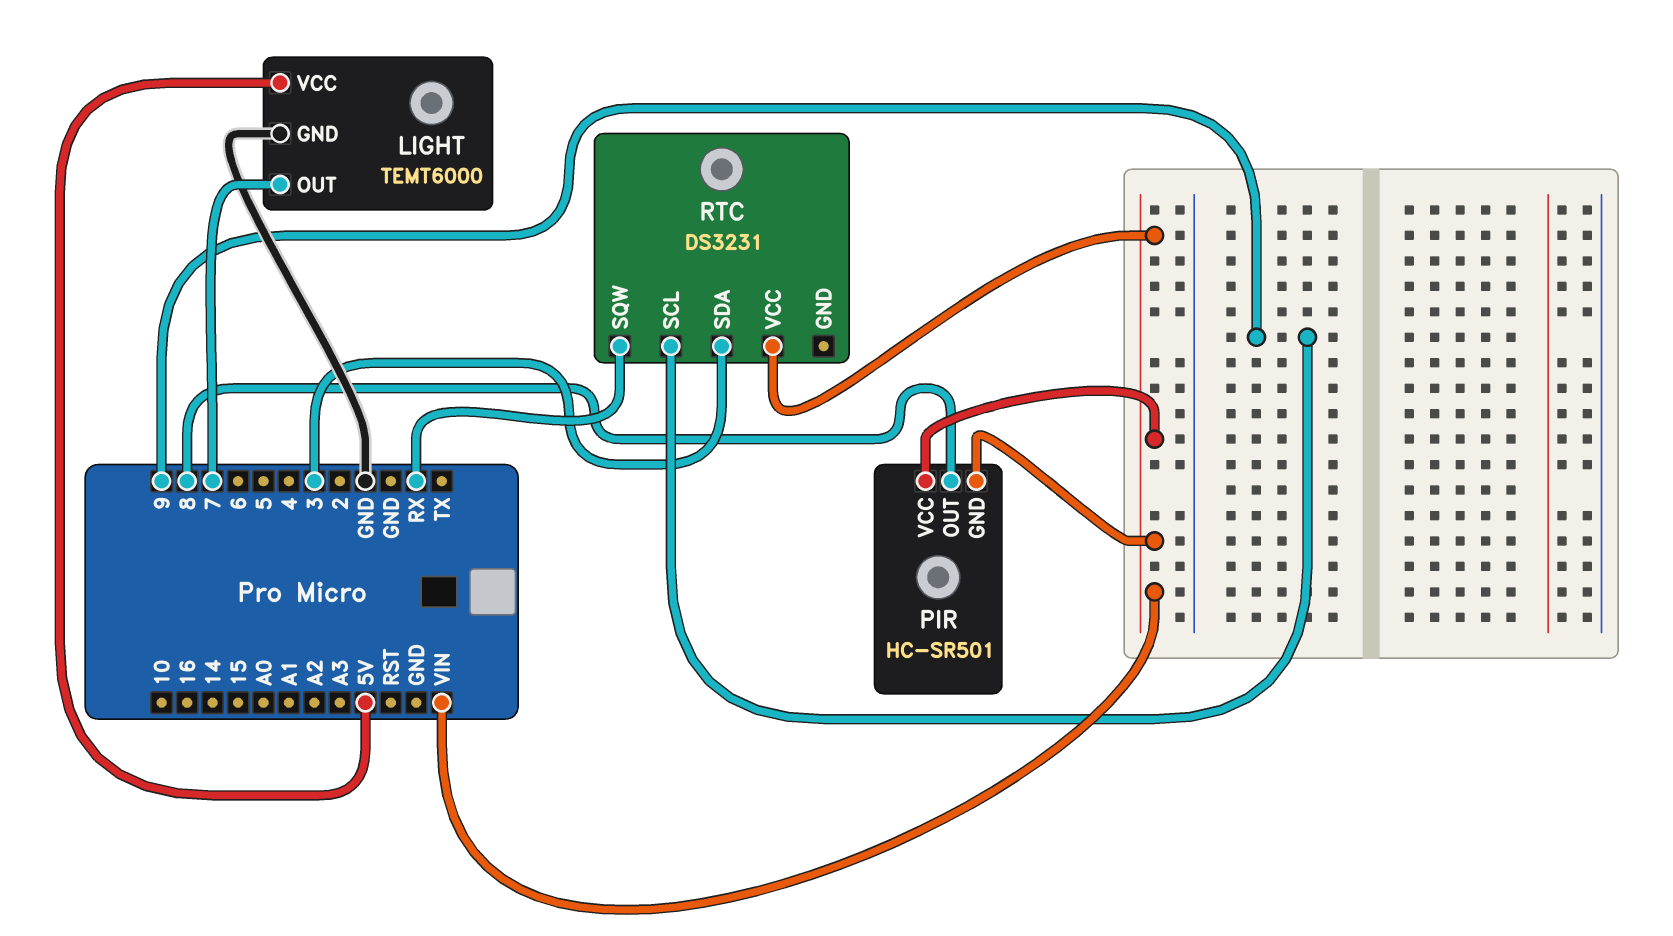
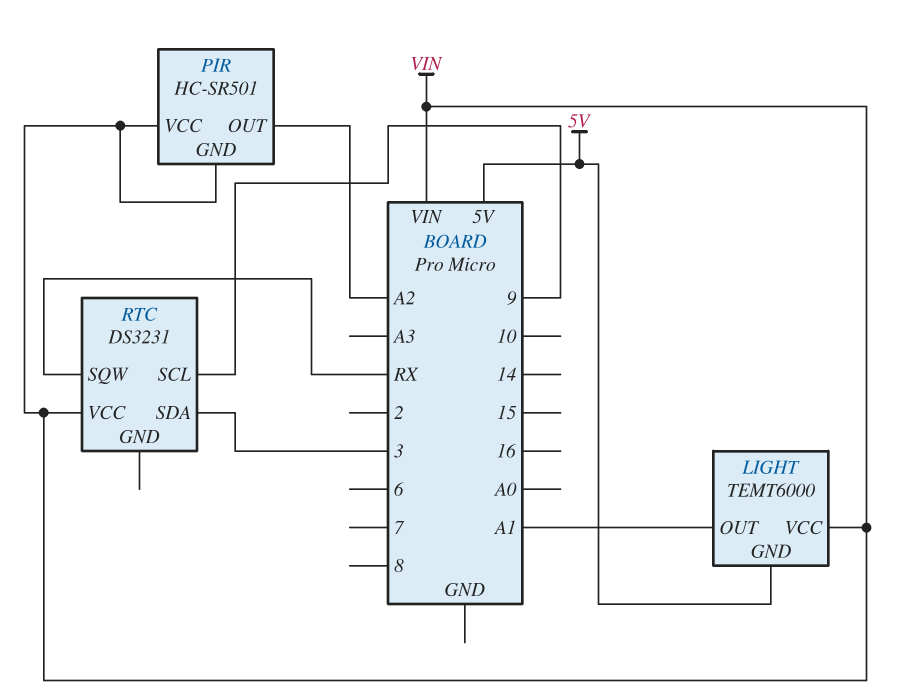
LIGHT pin GND: GND -> 5V
LIGHT pin OUT: 7 -> A1
LIGHT pin VCC: 5V -> VIN
PIR pin OUT: 8 -> A2

